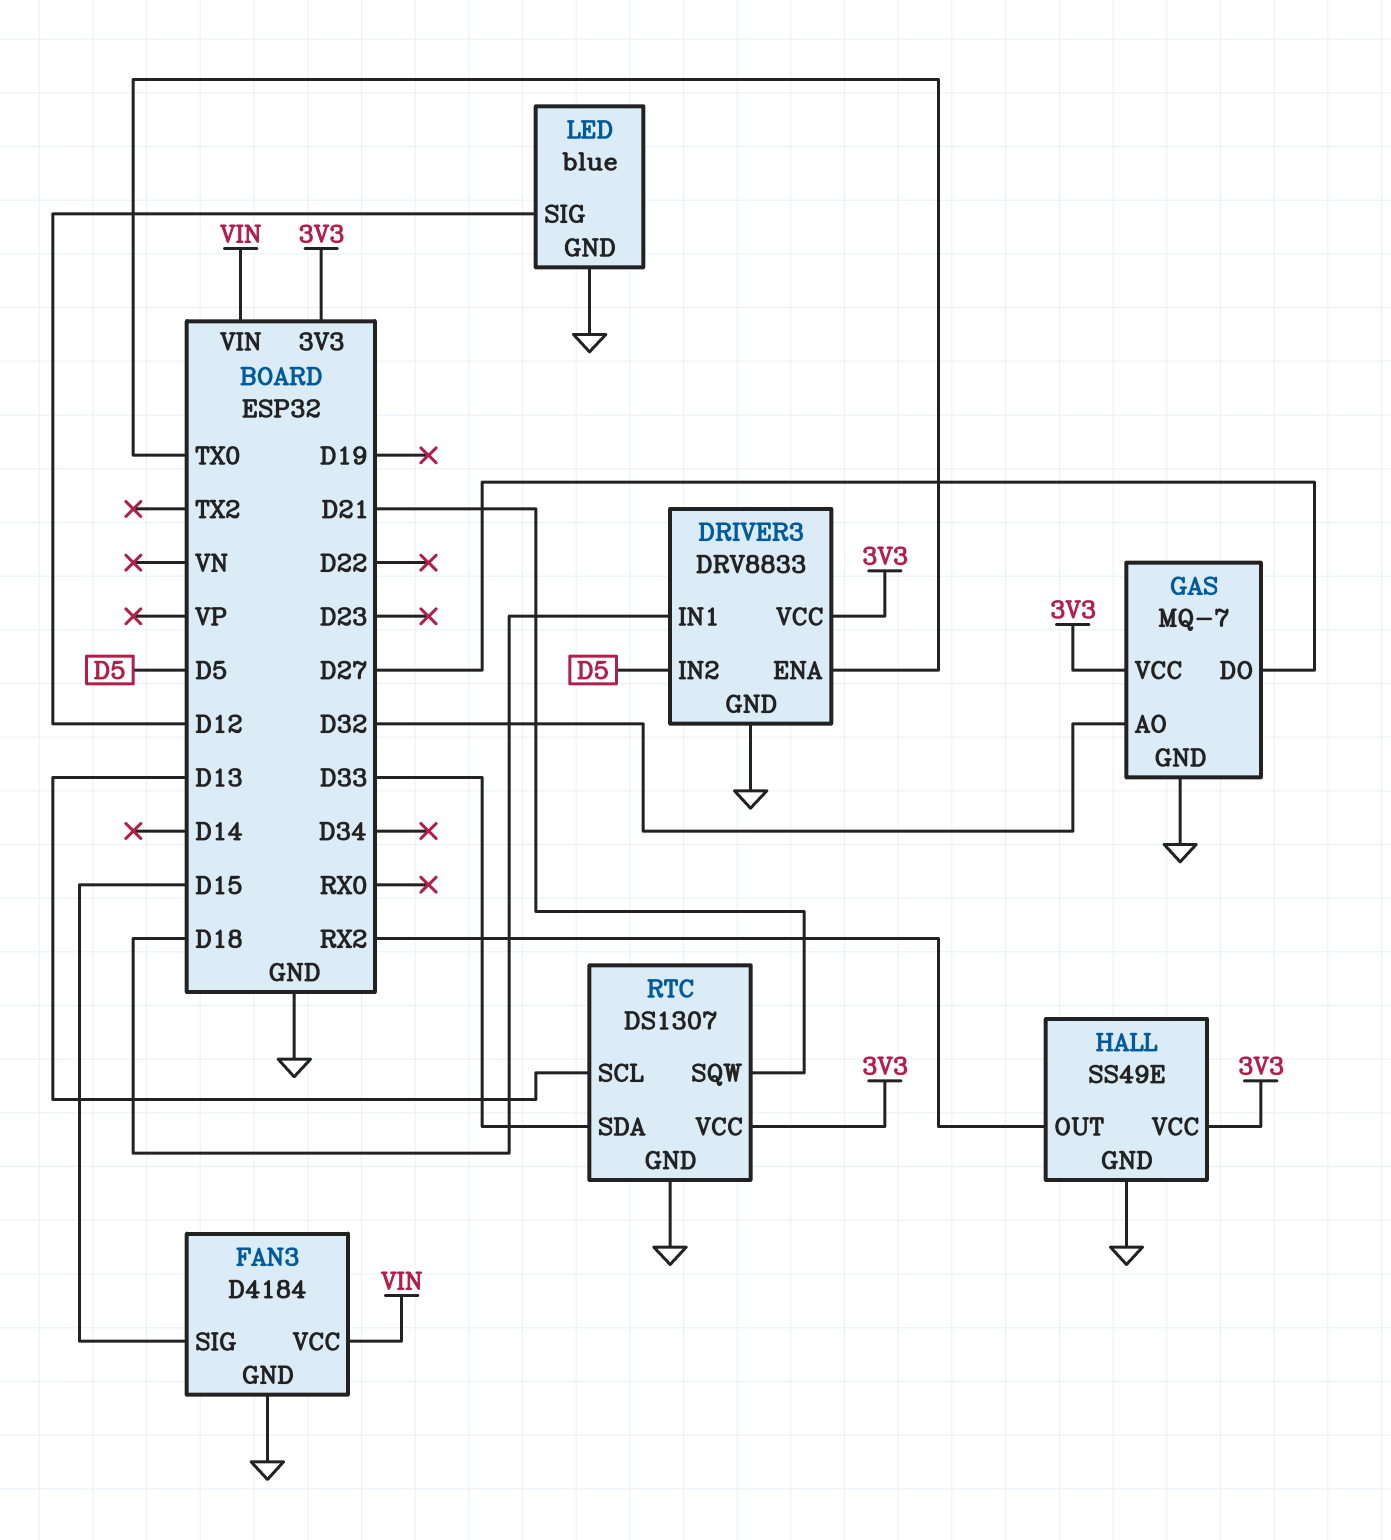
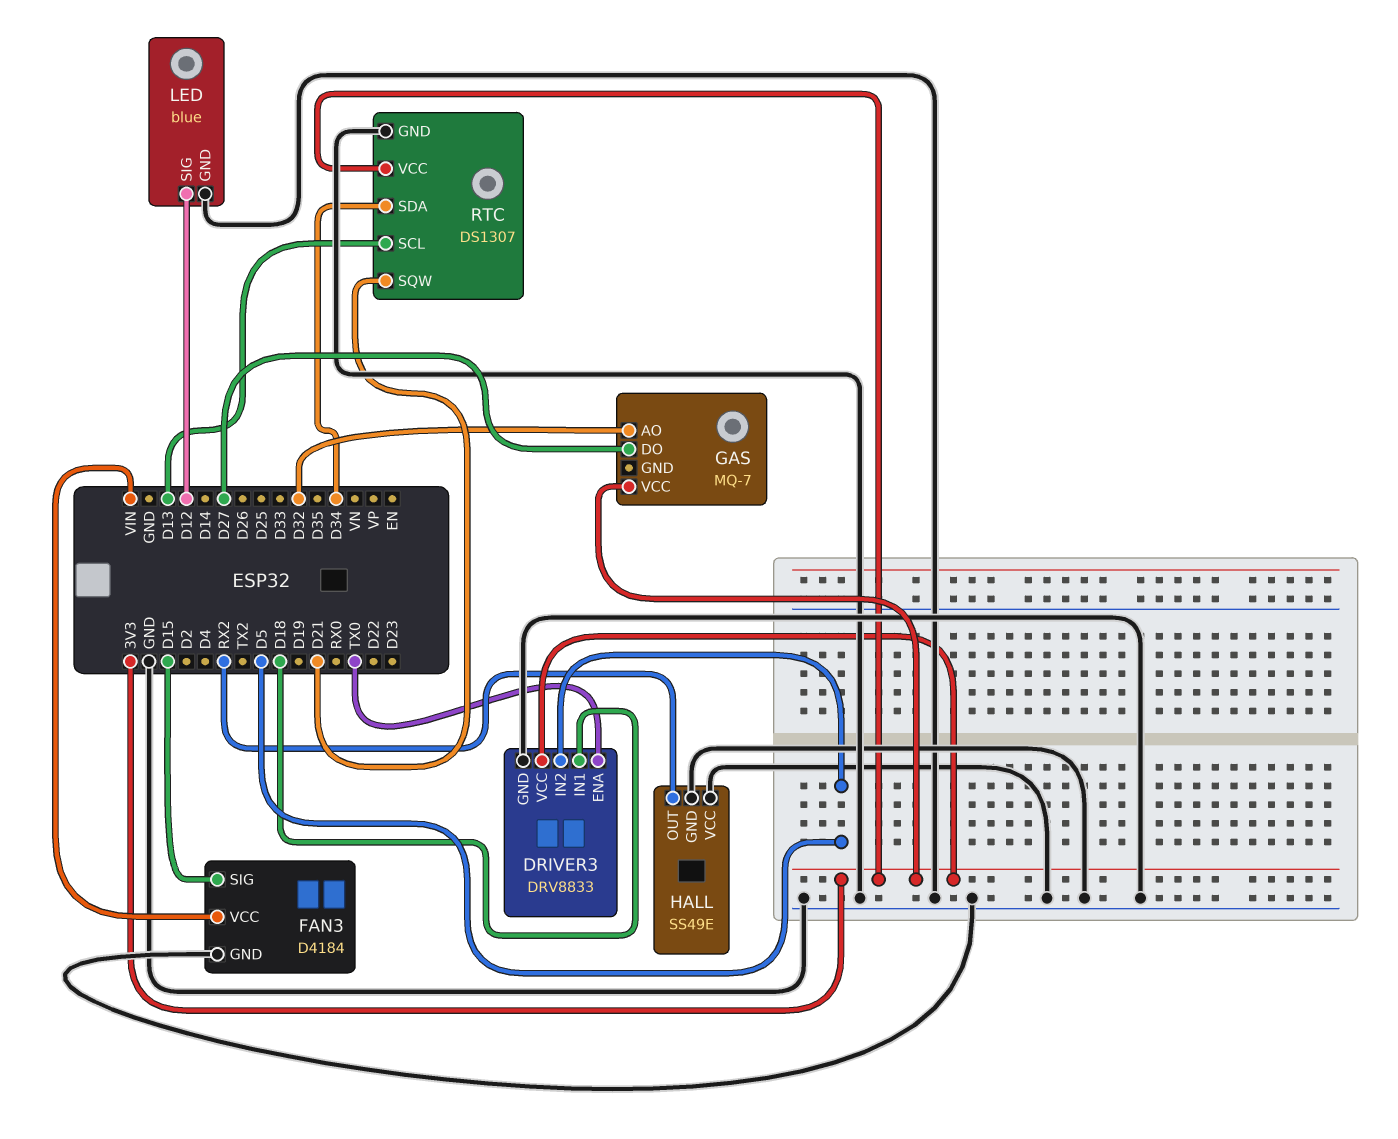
GAS pin GND: GND -> none
HALL pin VCC: 3V3 -> GND
RTC pin SDA: D33 -> D34

